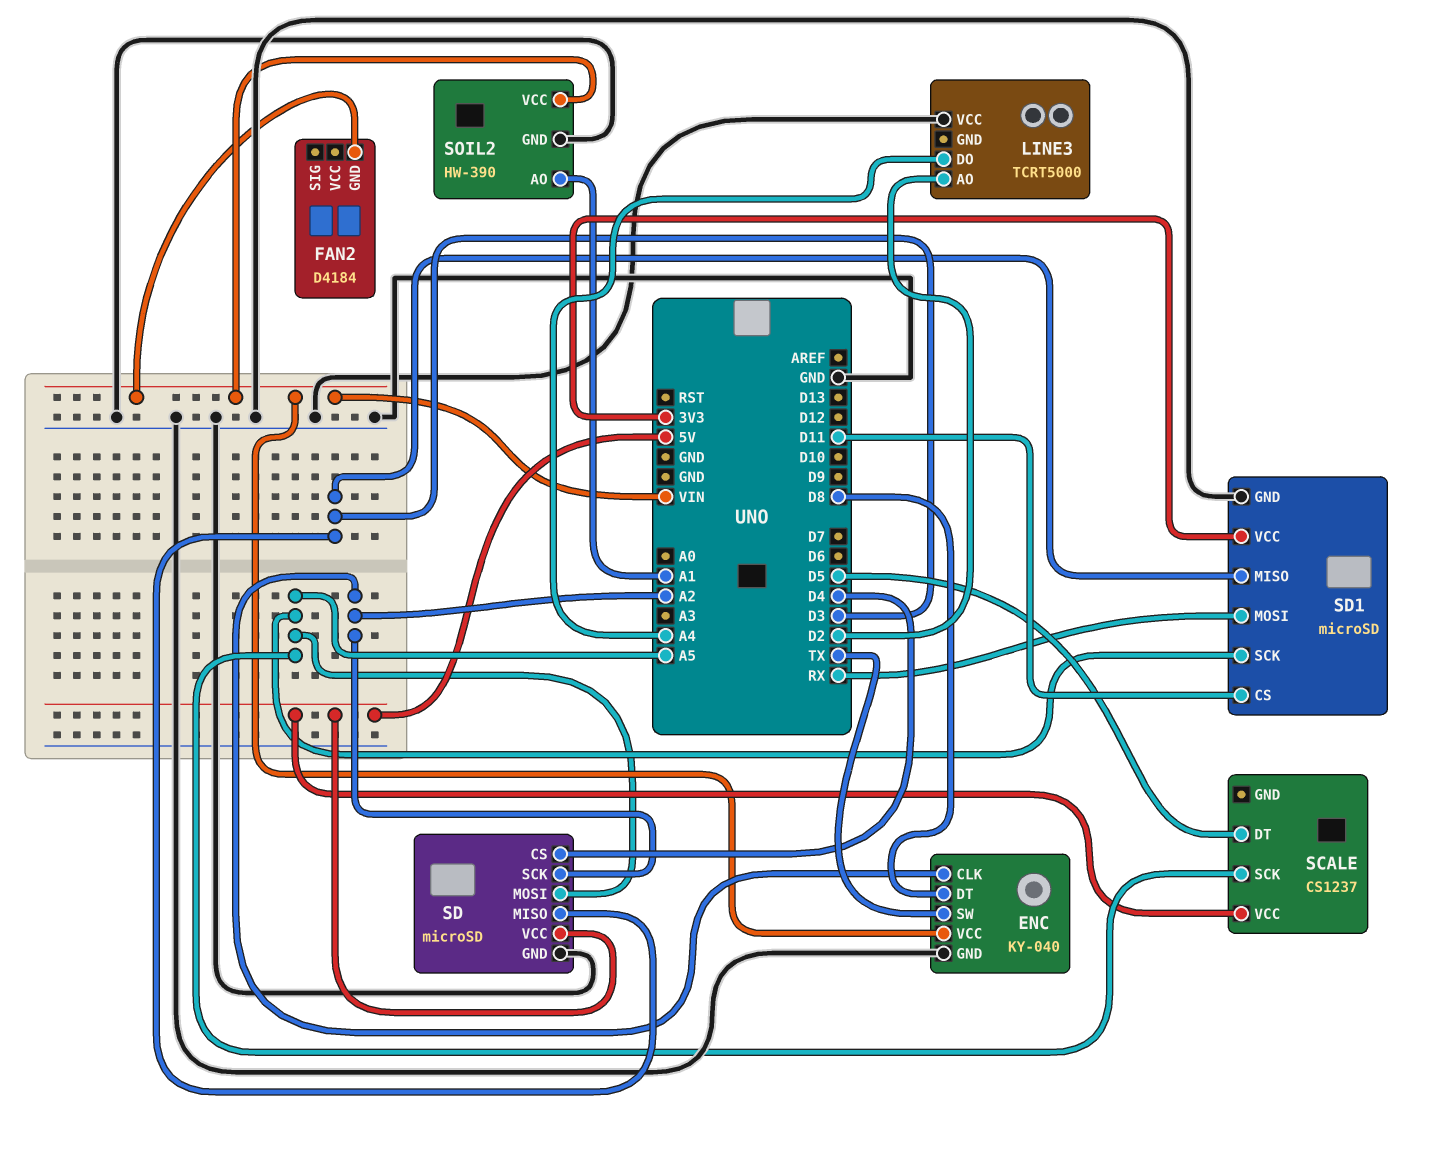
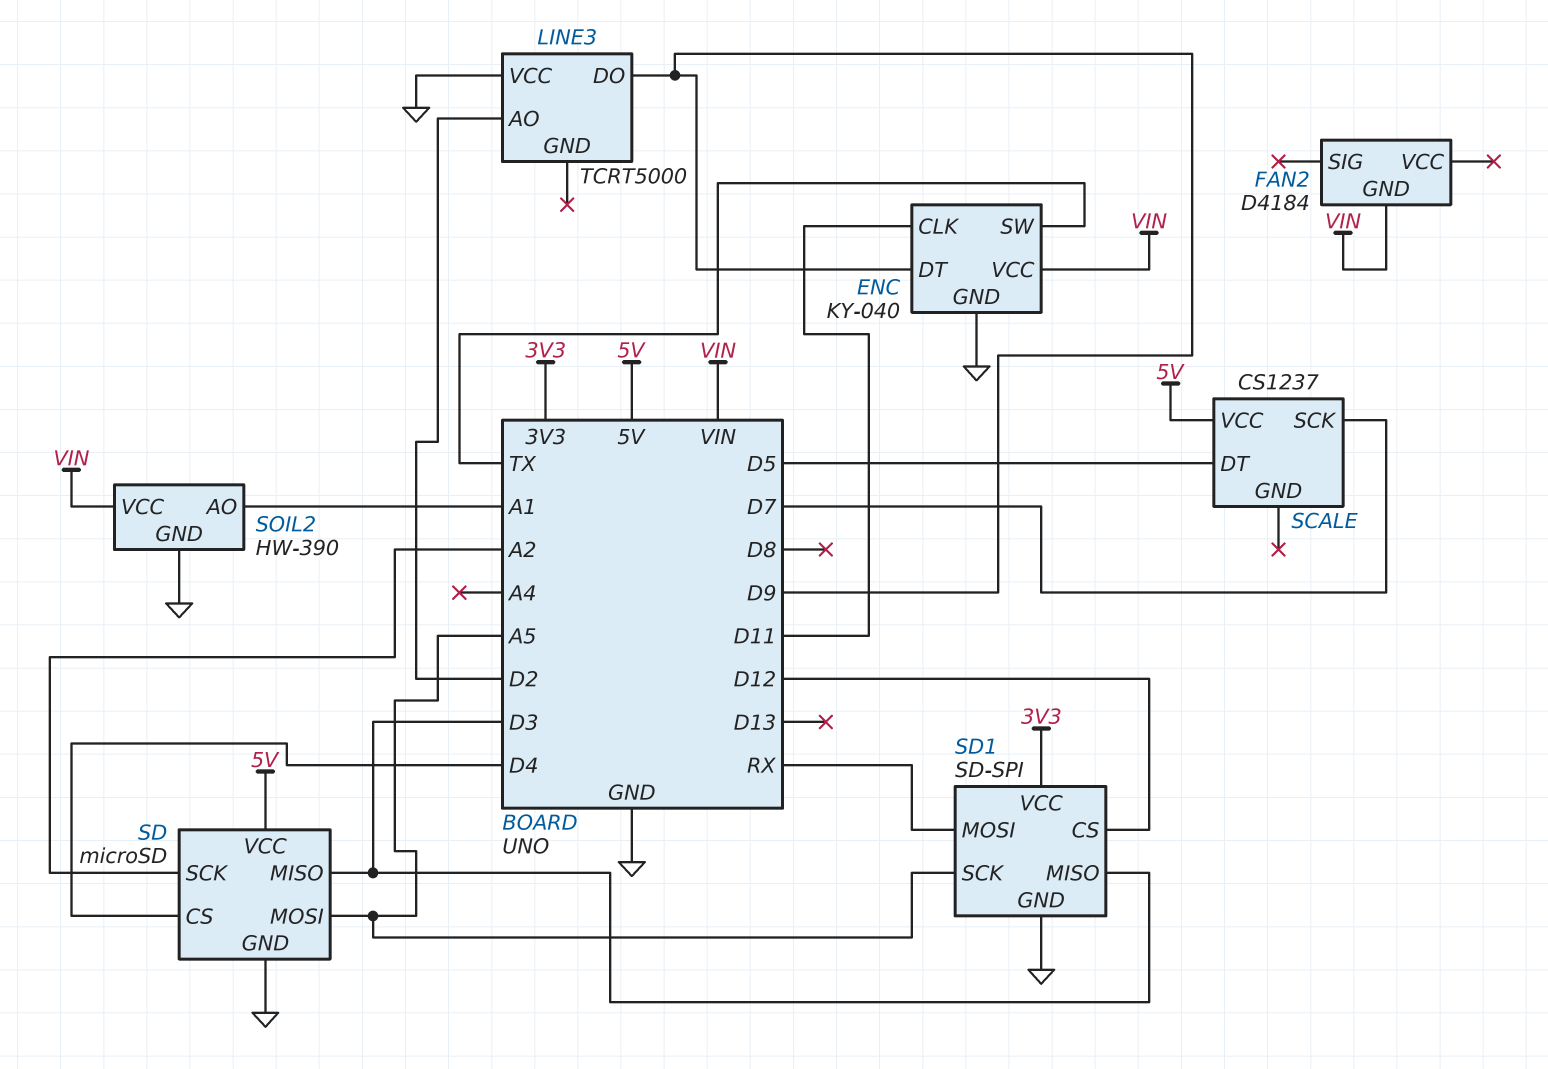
ENC pin CLK: A2 -> D11
ENC pin DT: D8 -> D9
LINE3 pin DO: A4 -> D9
SCALE pin SCK: A5 -> D7
SD1: microSD -> SD-SPI
SD1 pin CS: D11 -> D12

